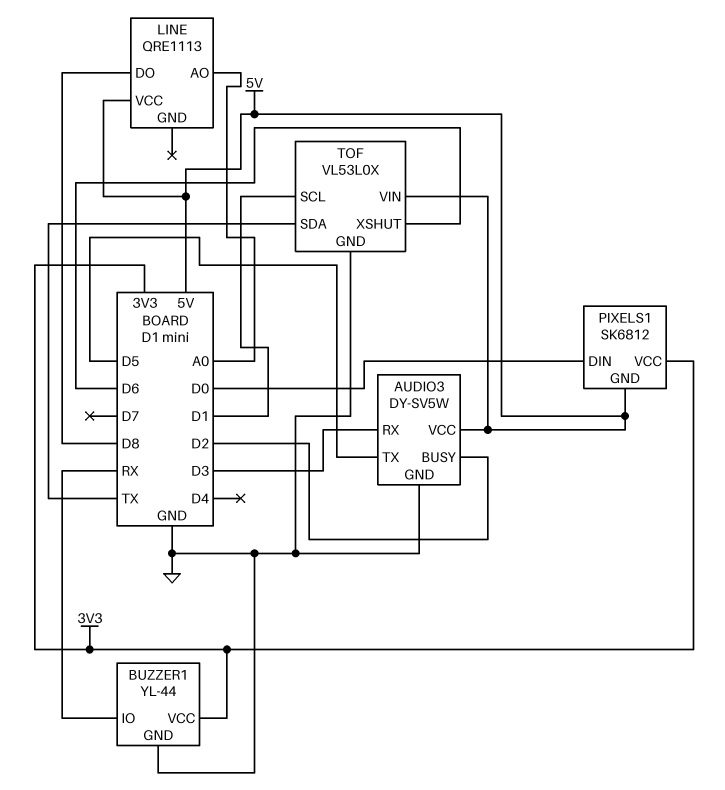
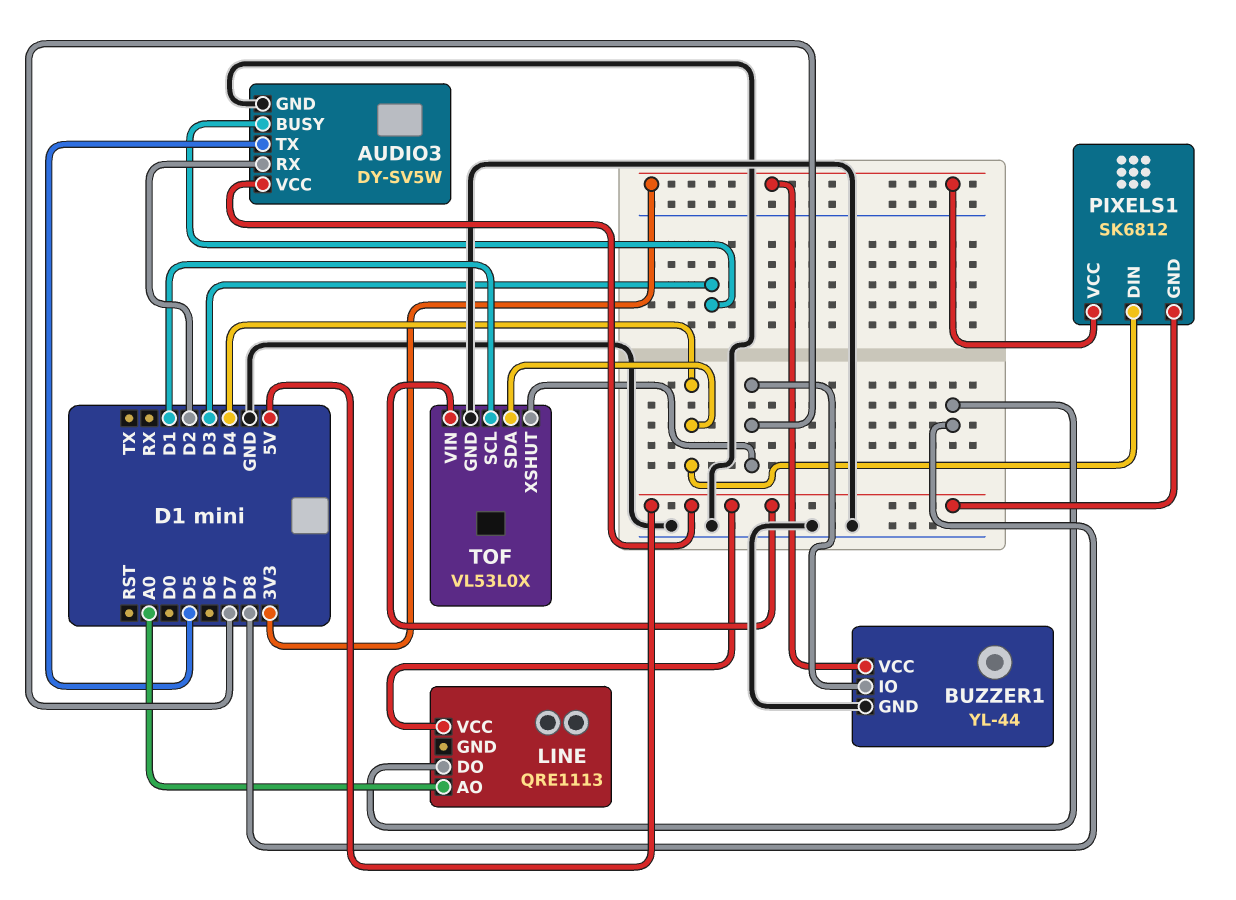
AUDIO3 pin BUSY: D2 -> D3
AUDIO3 pin RX: D3 -> D2
BUZZER1 pin IO: RX -> D7
PIXELS1 pin DIN: D0 -> D4
TOF pin SDA: TX -> D4
TOF pin XSHUT: D6 -> D7

